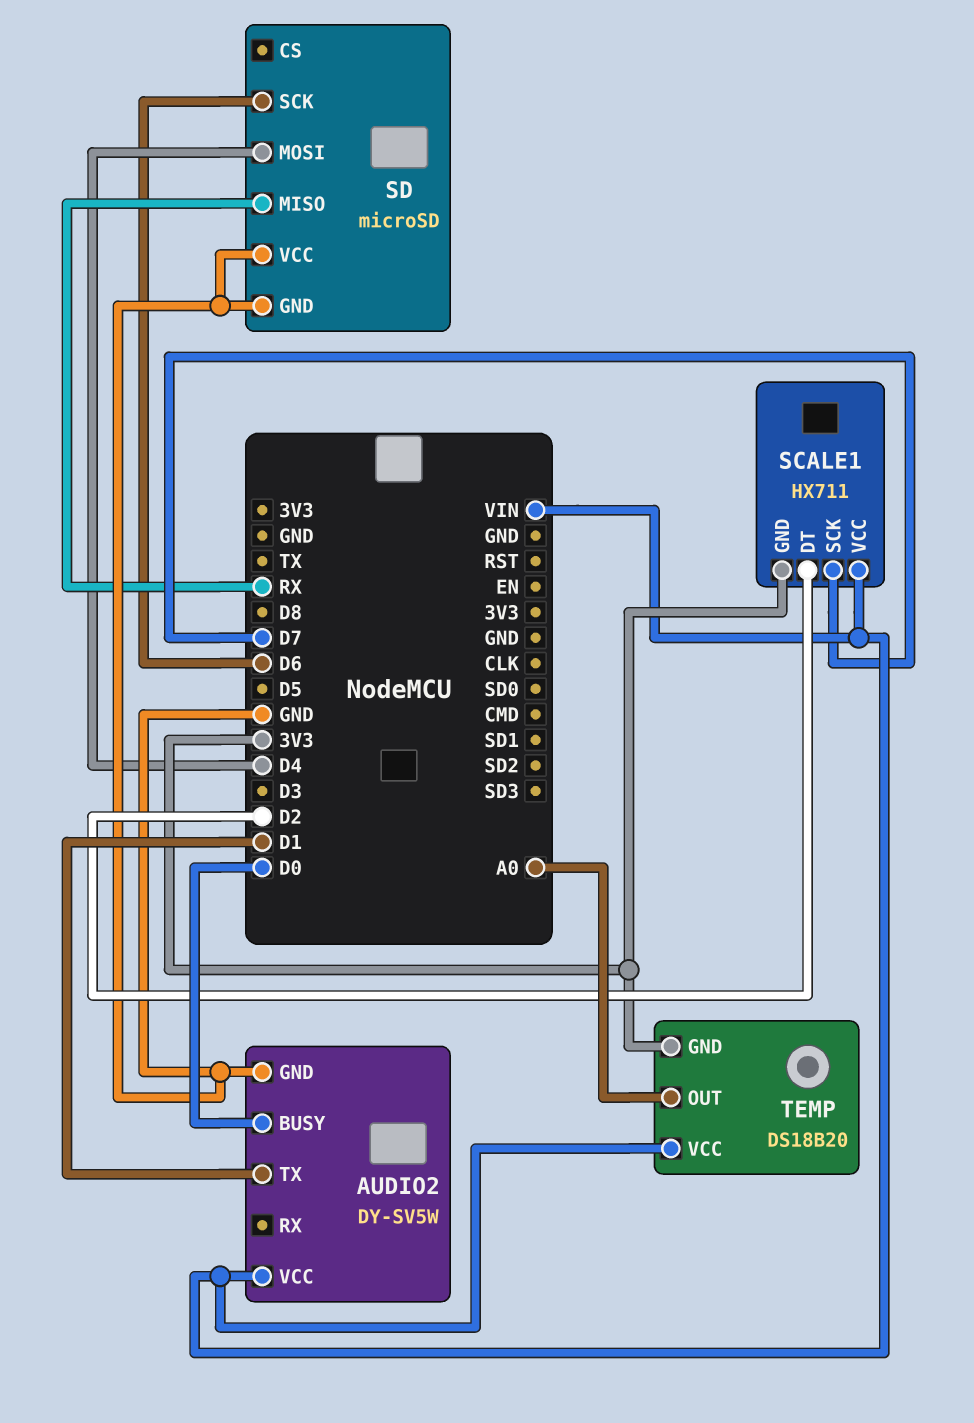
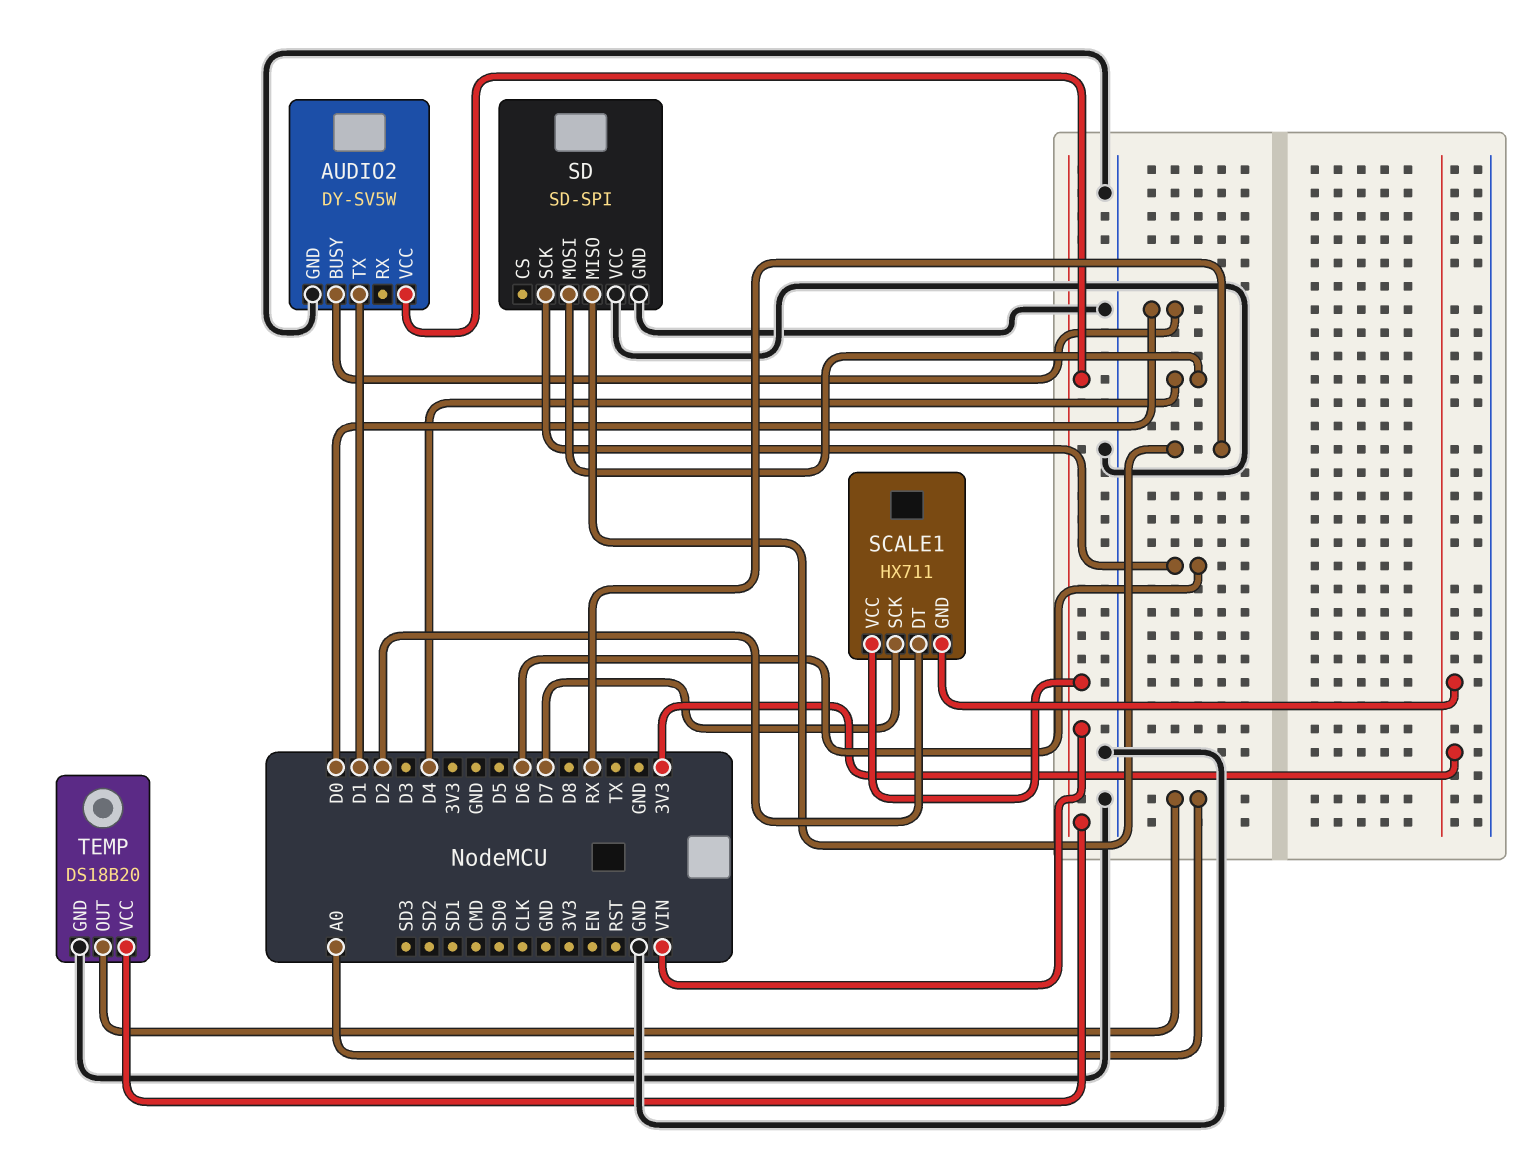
SD: microSD -> SD-SPI
TEMP pin GND: 3V3 -> GND

